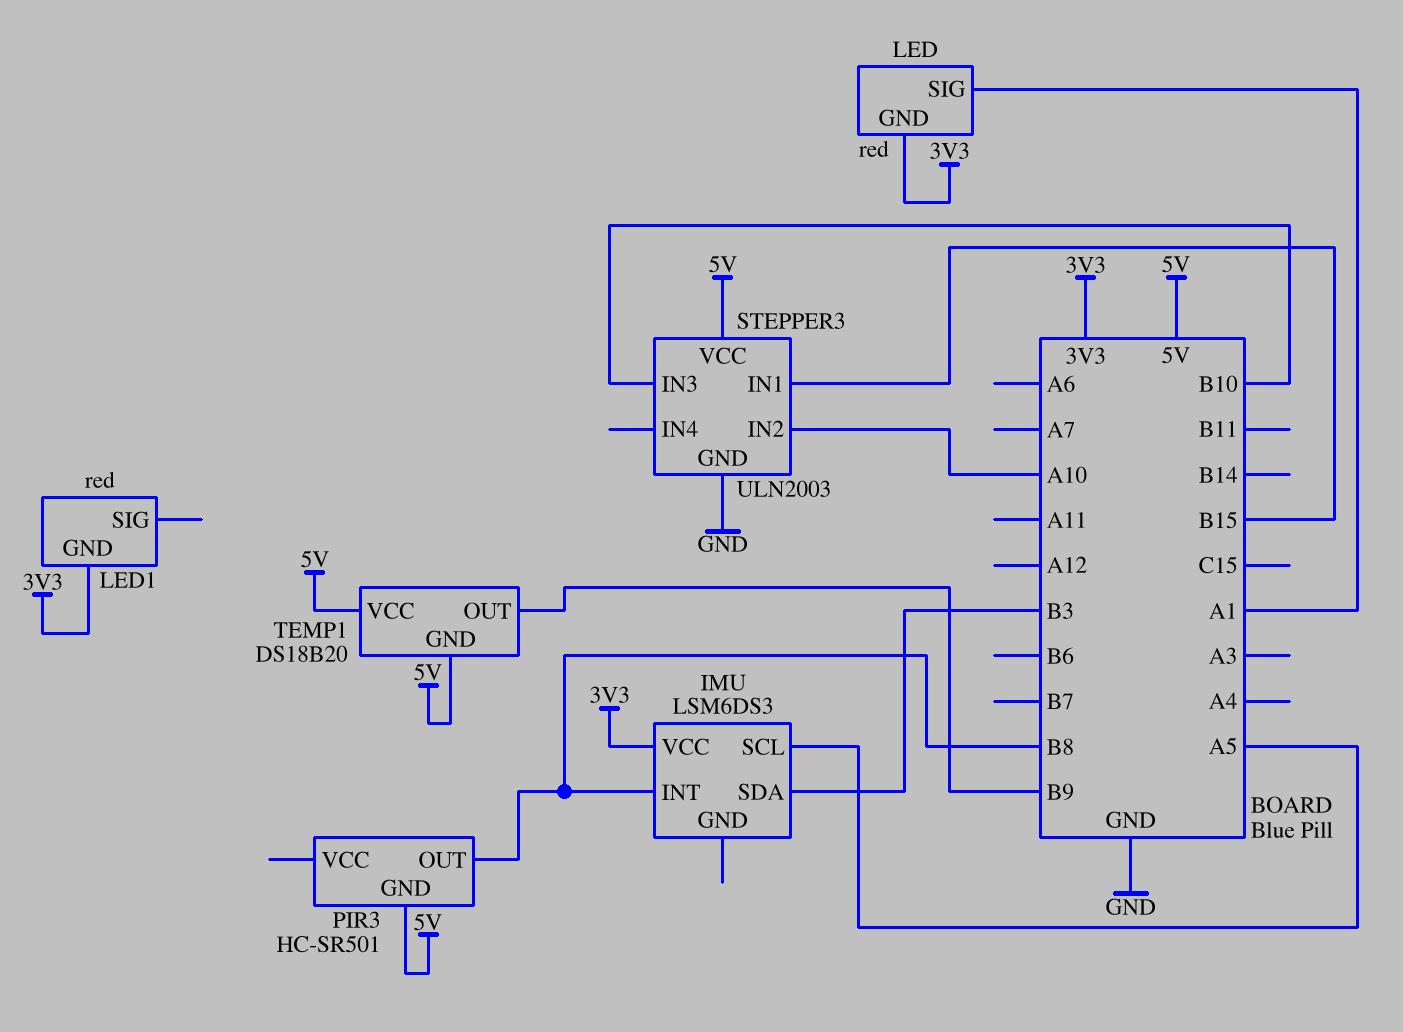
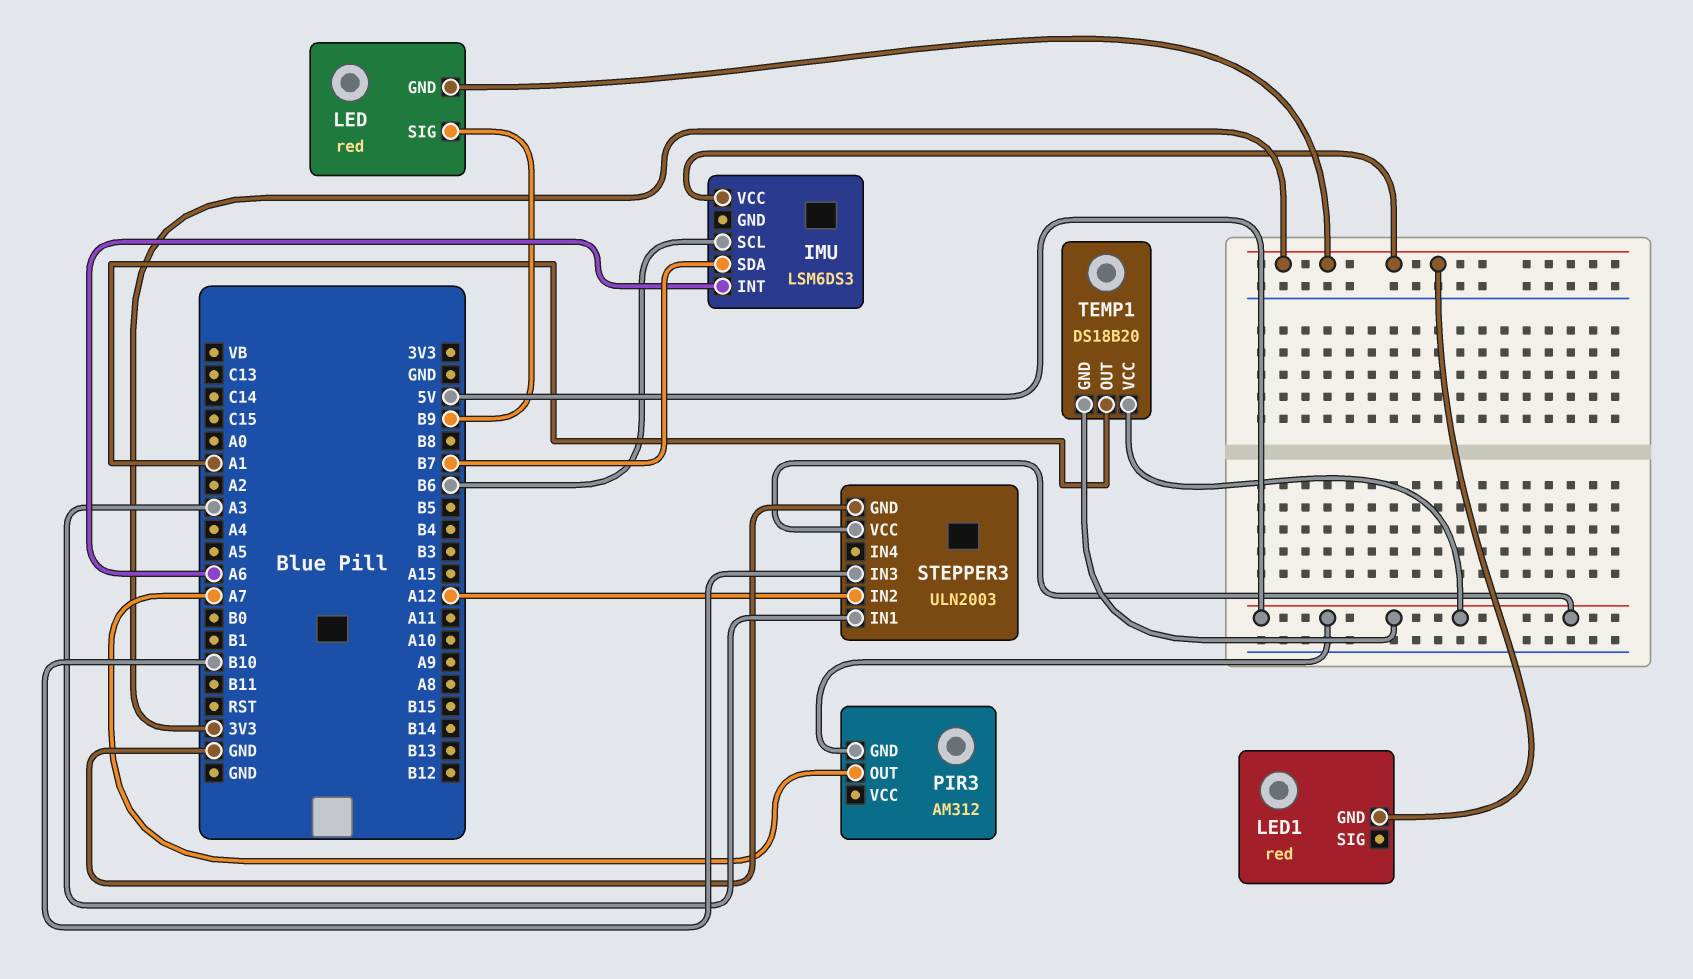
IMU pin INT: B8 -> A6
IMU pin SCL: A5 -> B6
IMU pin SDA: B3 -> B7
LED pin SIG: A1 -> B9
PIR3: HC-SR501 -> AM312
PIR3 pin OUT: B8 -> A7
STEPPER3 pin IN1: B15 -> A3
STEPPER3 pin IN2: A10 -> A12
TEMP1 pin OUT: B9 -> A1

